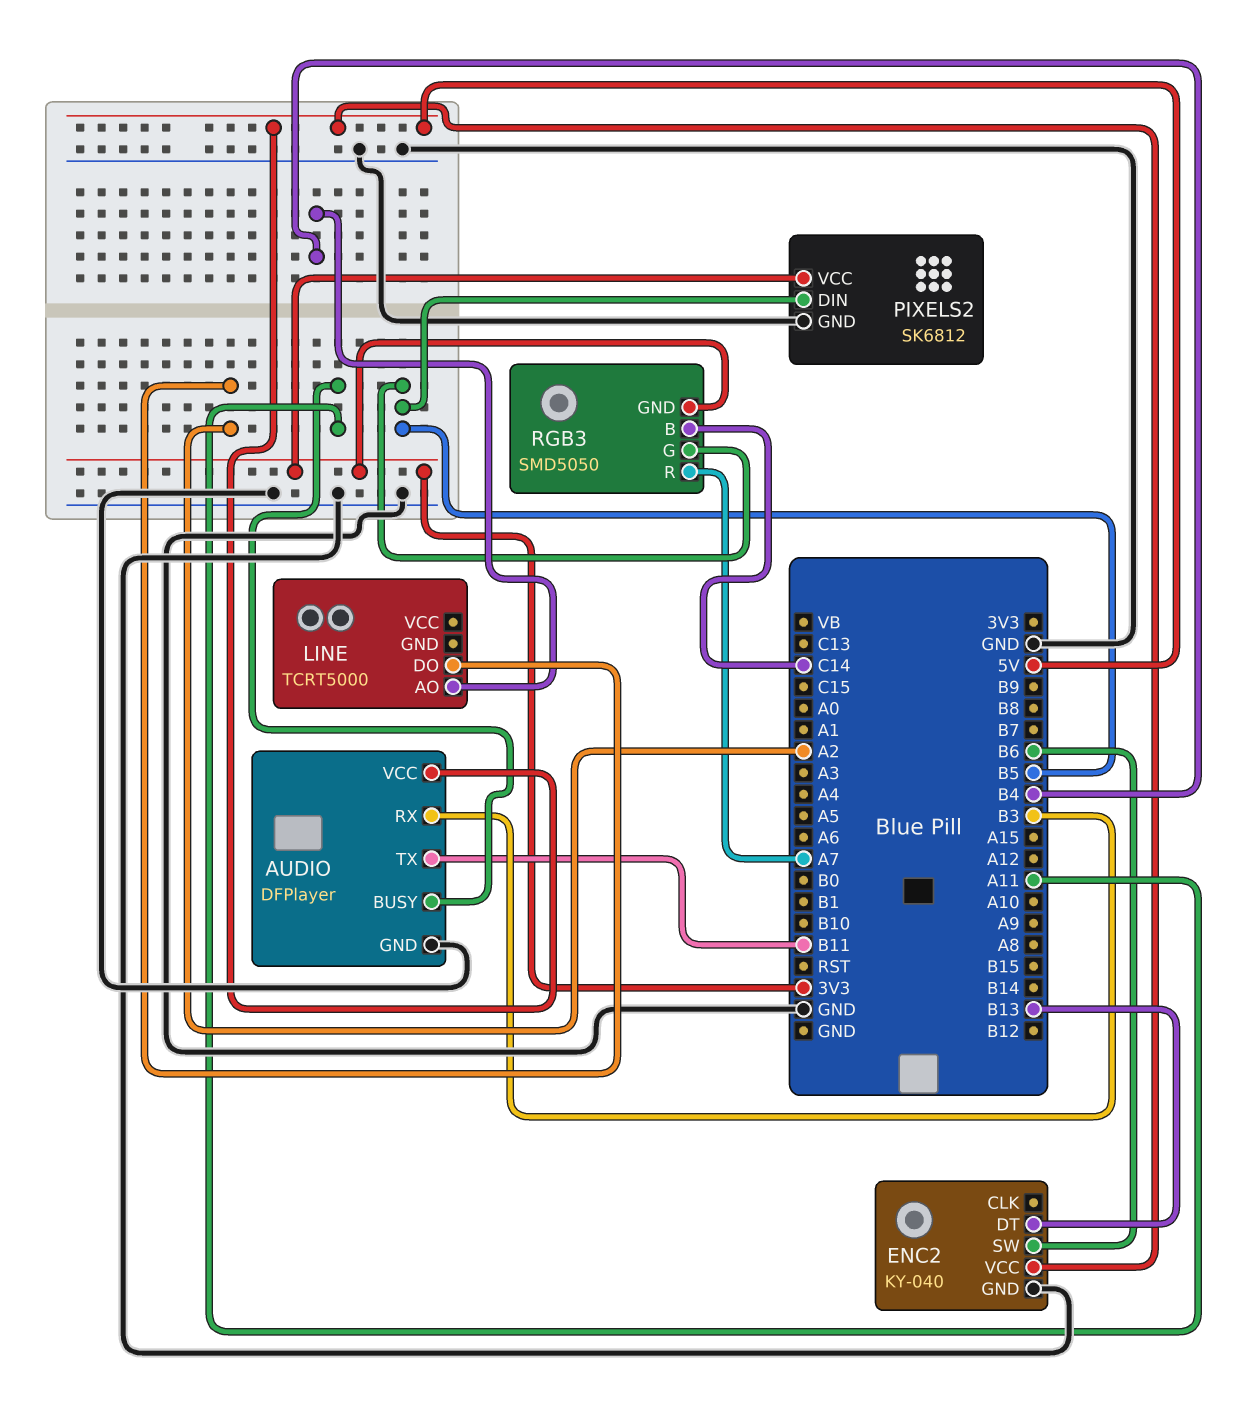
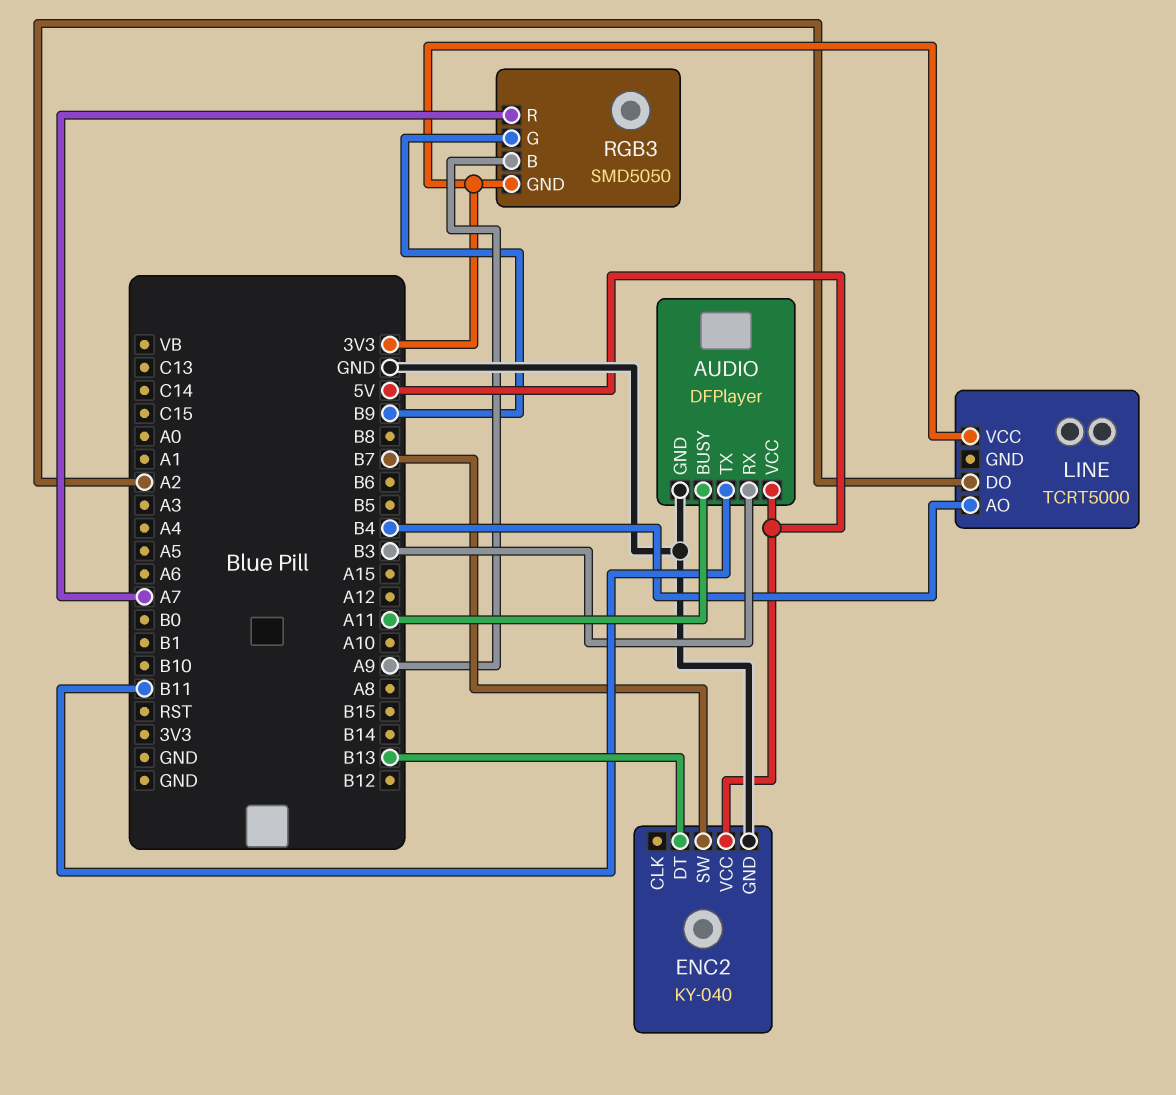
ENC2 pin SW: B6 -> B7
LINE pin VCC: none -> 3V3
PIXELS2: SK6812 -> none
PIXELS2 pin DIN: B5 -> none
PIXELS2 pin GND: GND -> none
PIXELS2 pin VCC: 3V3 -> none
RGB3 pin B: C14 -> A9
RGB3 pin G: B5 -> B9

